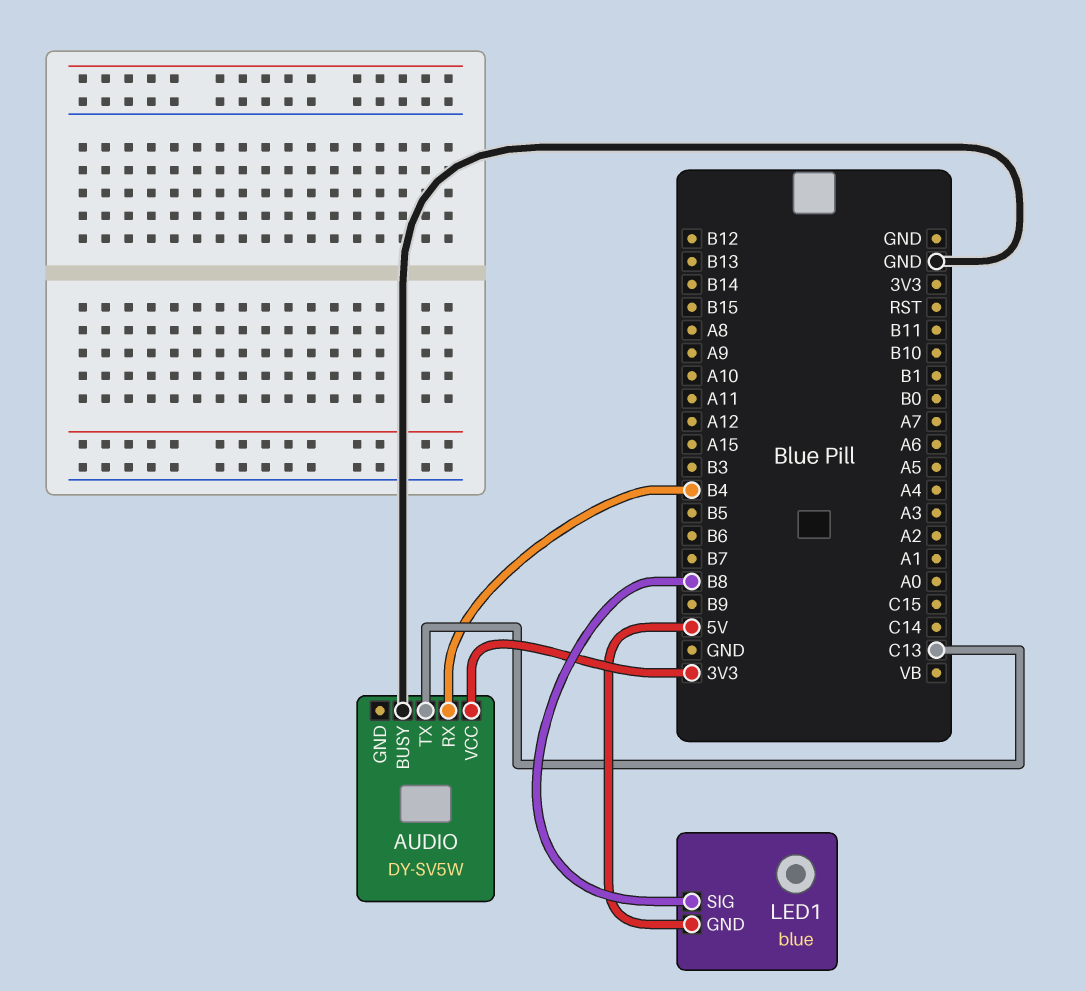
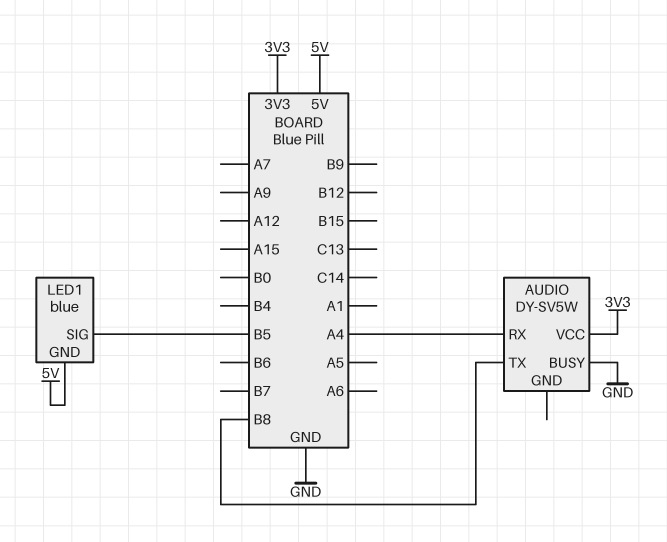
AUDIO pin RX: B4 -> A4
AUDIO pin TX: C13 -> B8
LED1 pin SIG: B8 -> B5

